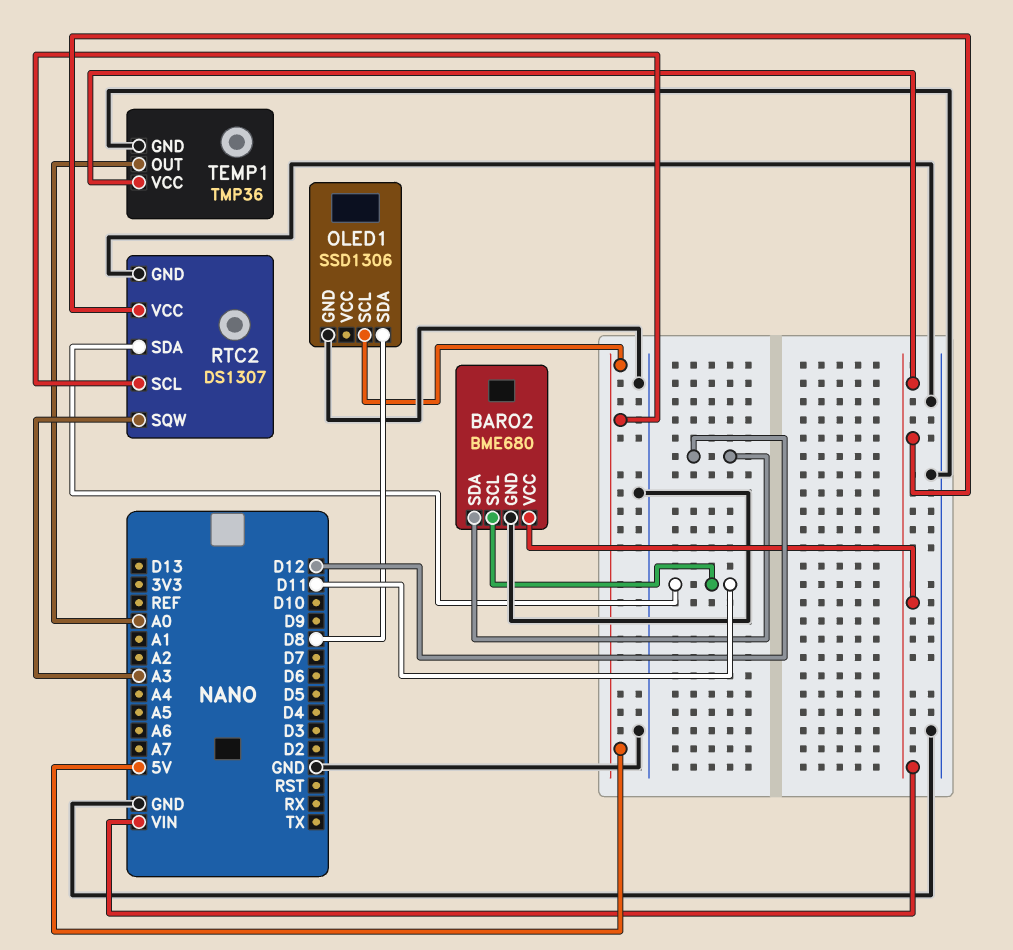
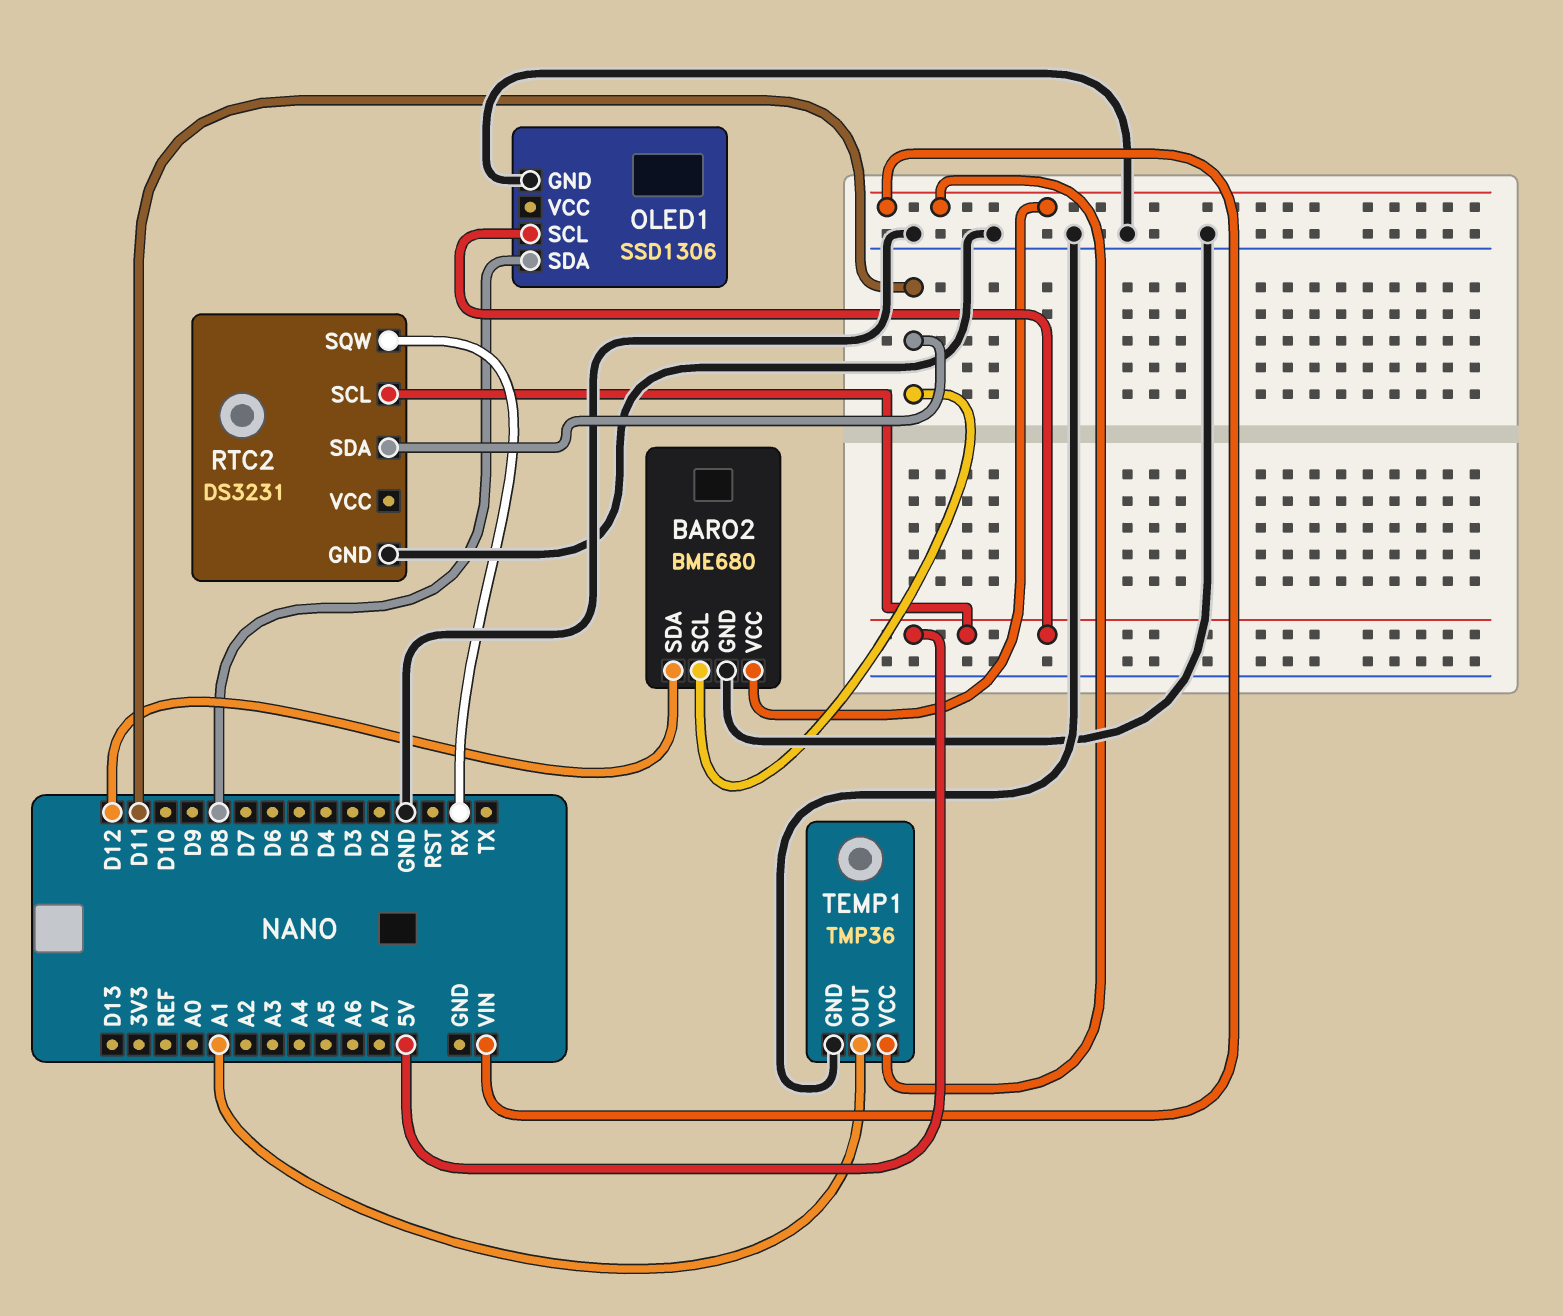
RTC2: DS1307 -> DS3231
RTC2 pin SQW: A3 -> RX
RTC2 pin VCC: VIN -> none
TEMP1 pin OUT: A0 -> A1

